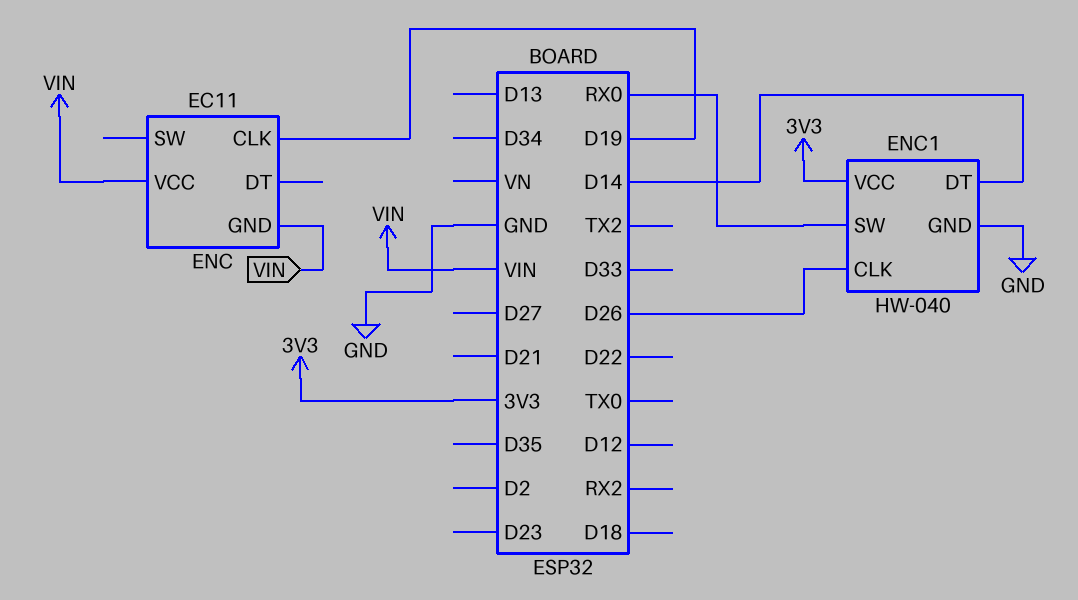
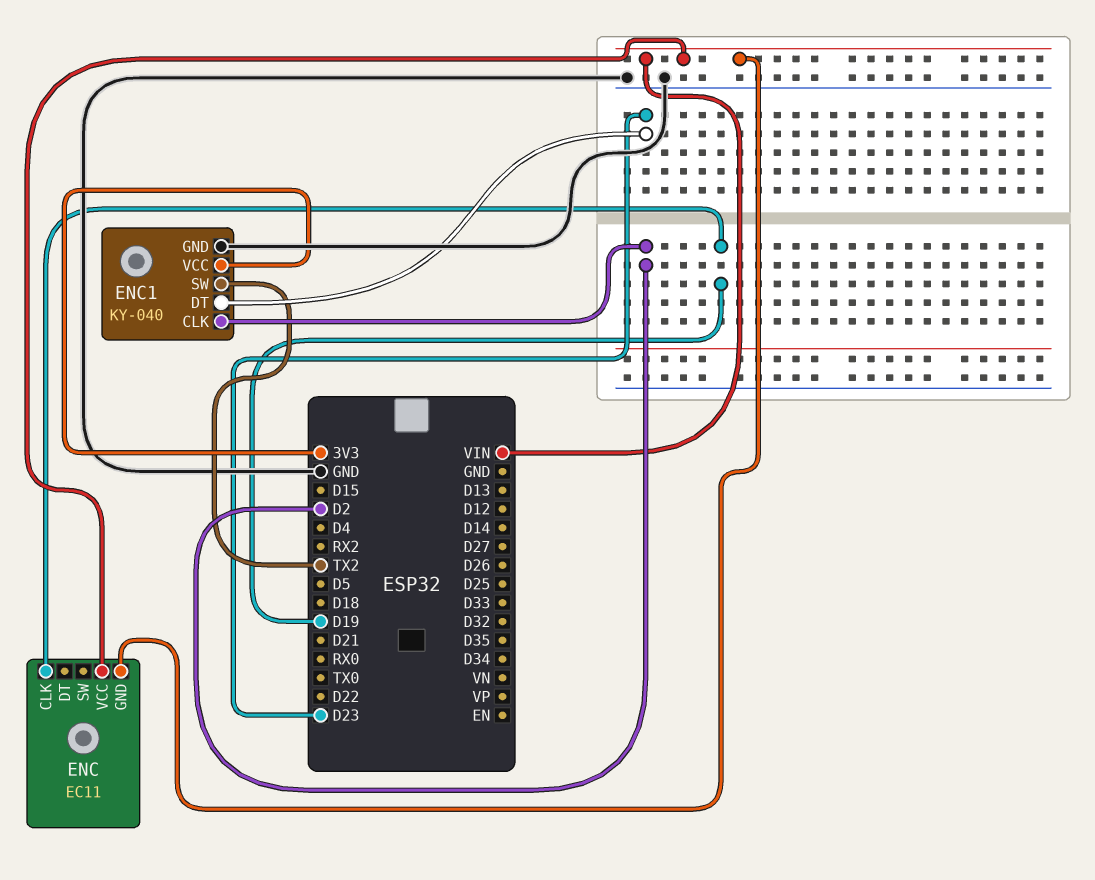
ENC1: HW-040 -> KY-040
ENC1 pin CLK: D26 -> D2
ENC1 pin DT: D14 -> D23
ENC1 pin SW: RX0 -> TX2

